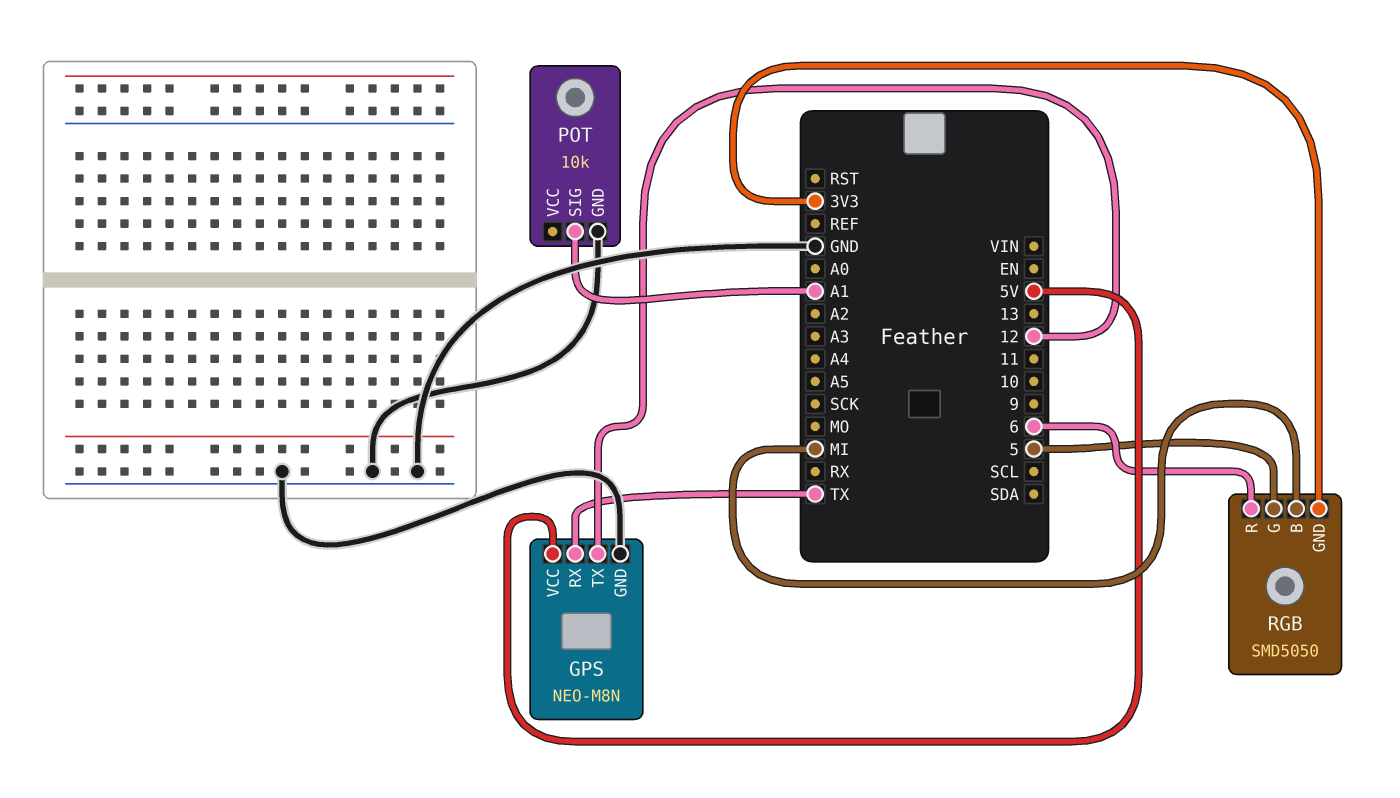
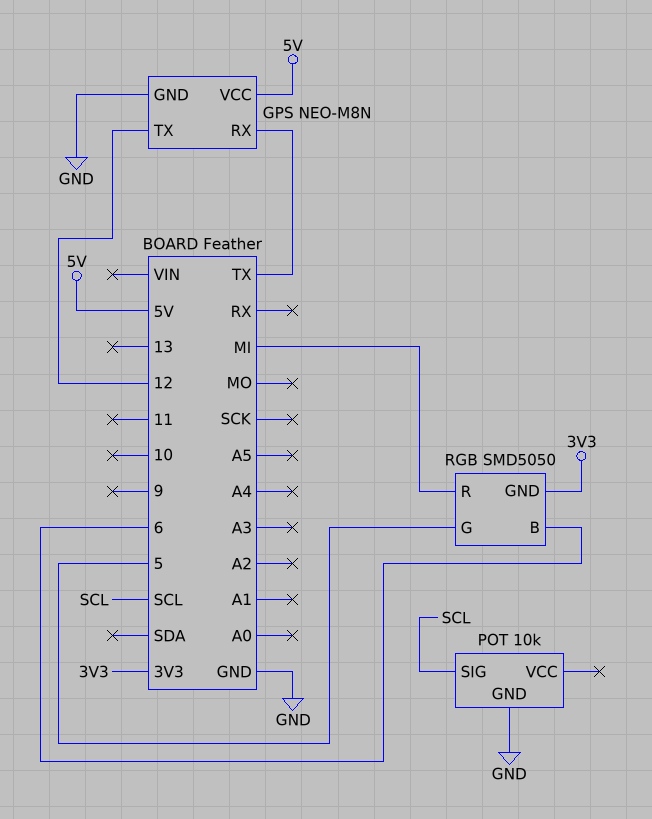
POT pin SIG: A1 -> SCL
RGB pin B: MI -> 6
RGB pin R: 6 -> MI

